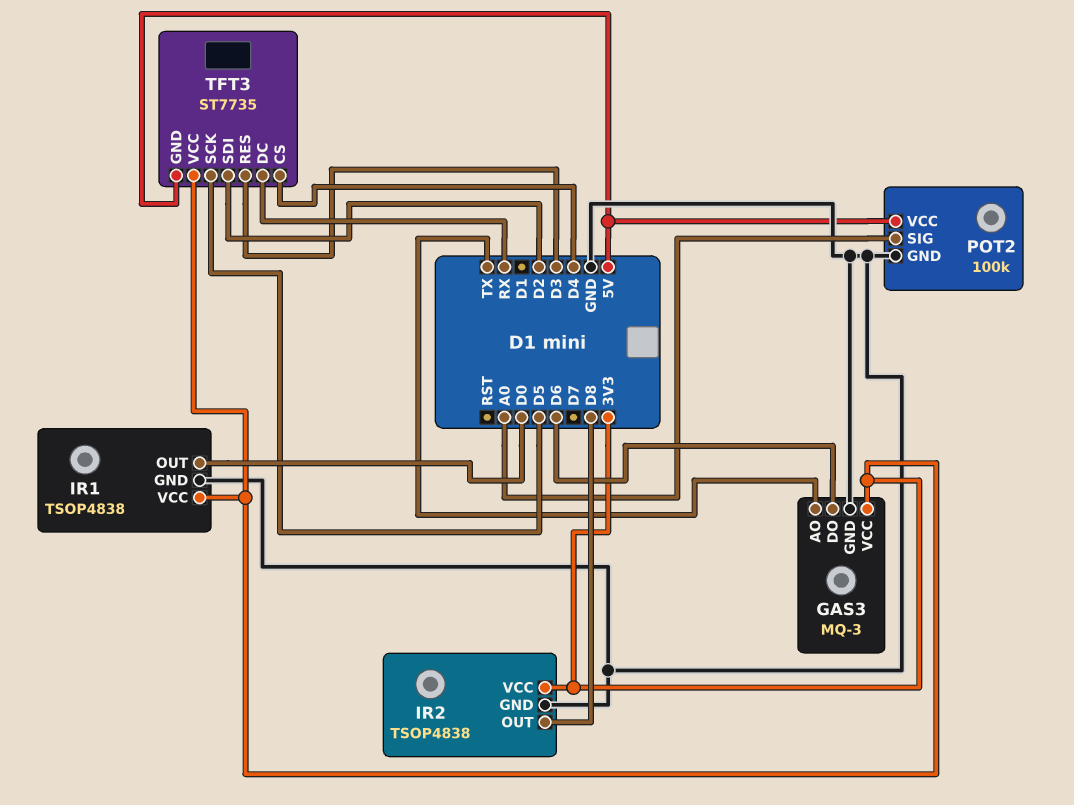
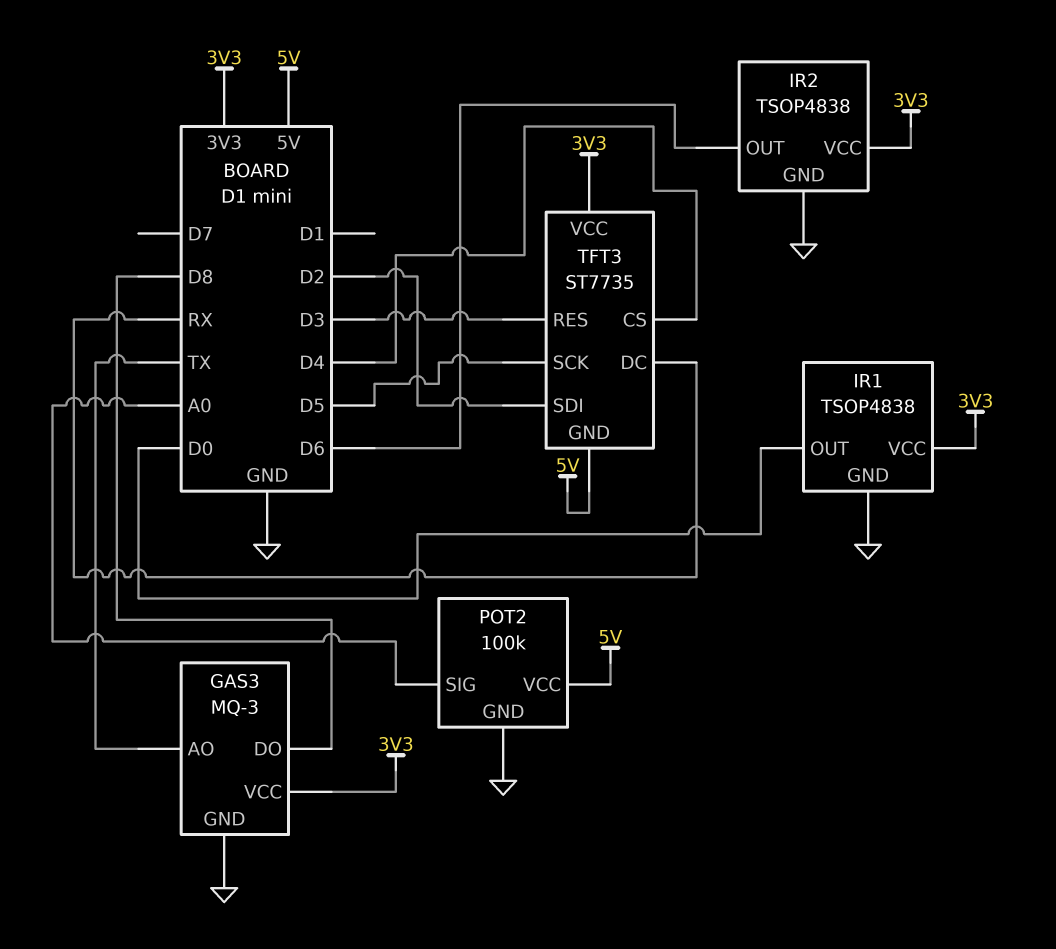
GAS3 pin DO: D6 -> D8
IR2 pin OUT: D8 -> D6

